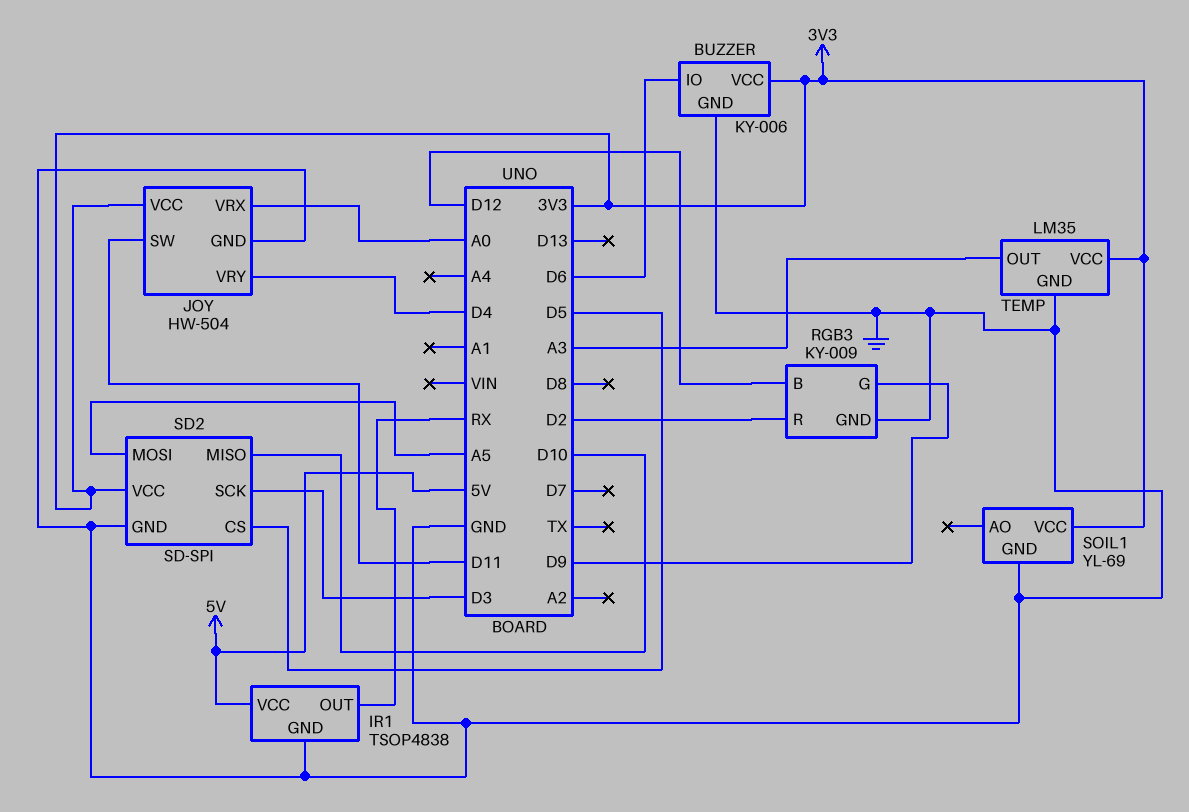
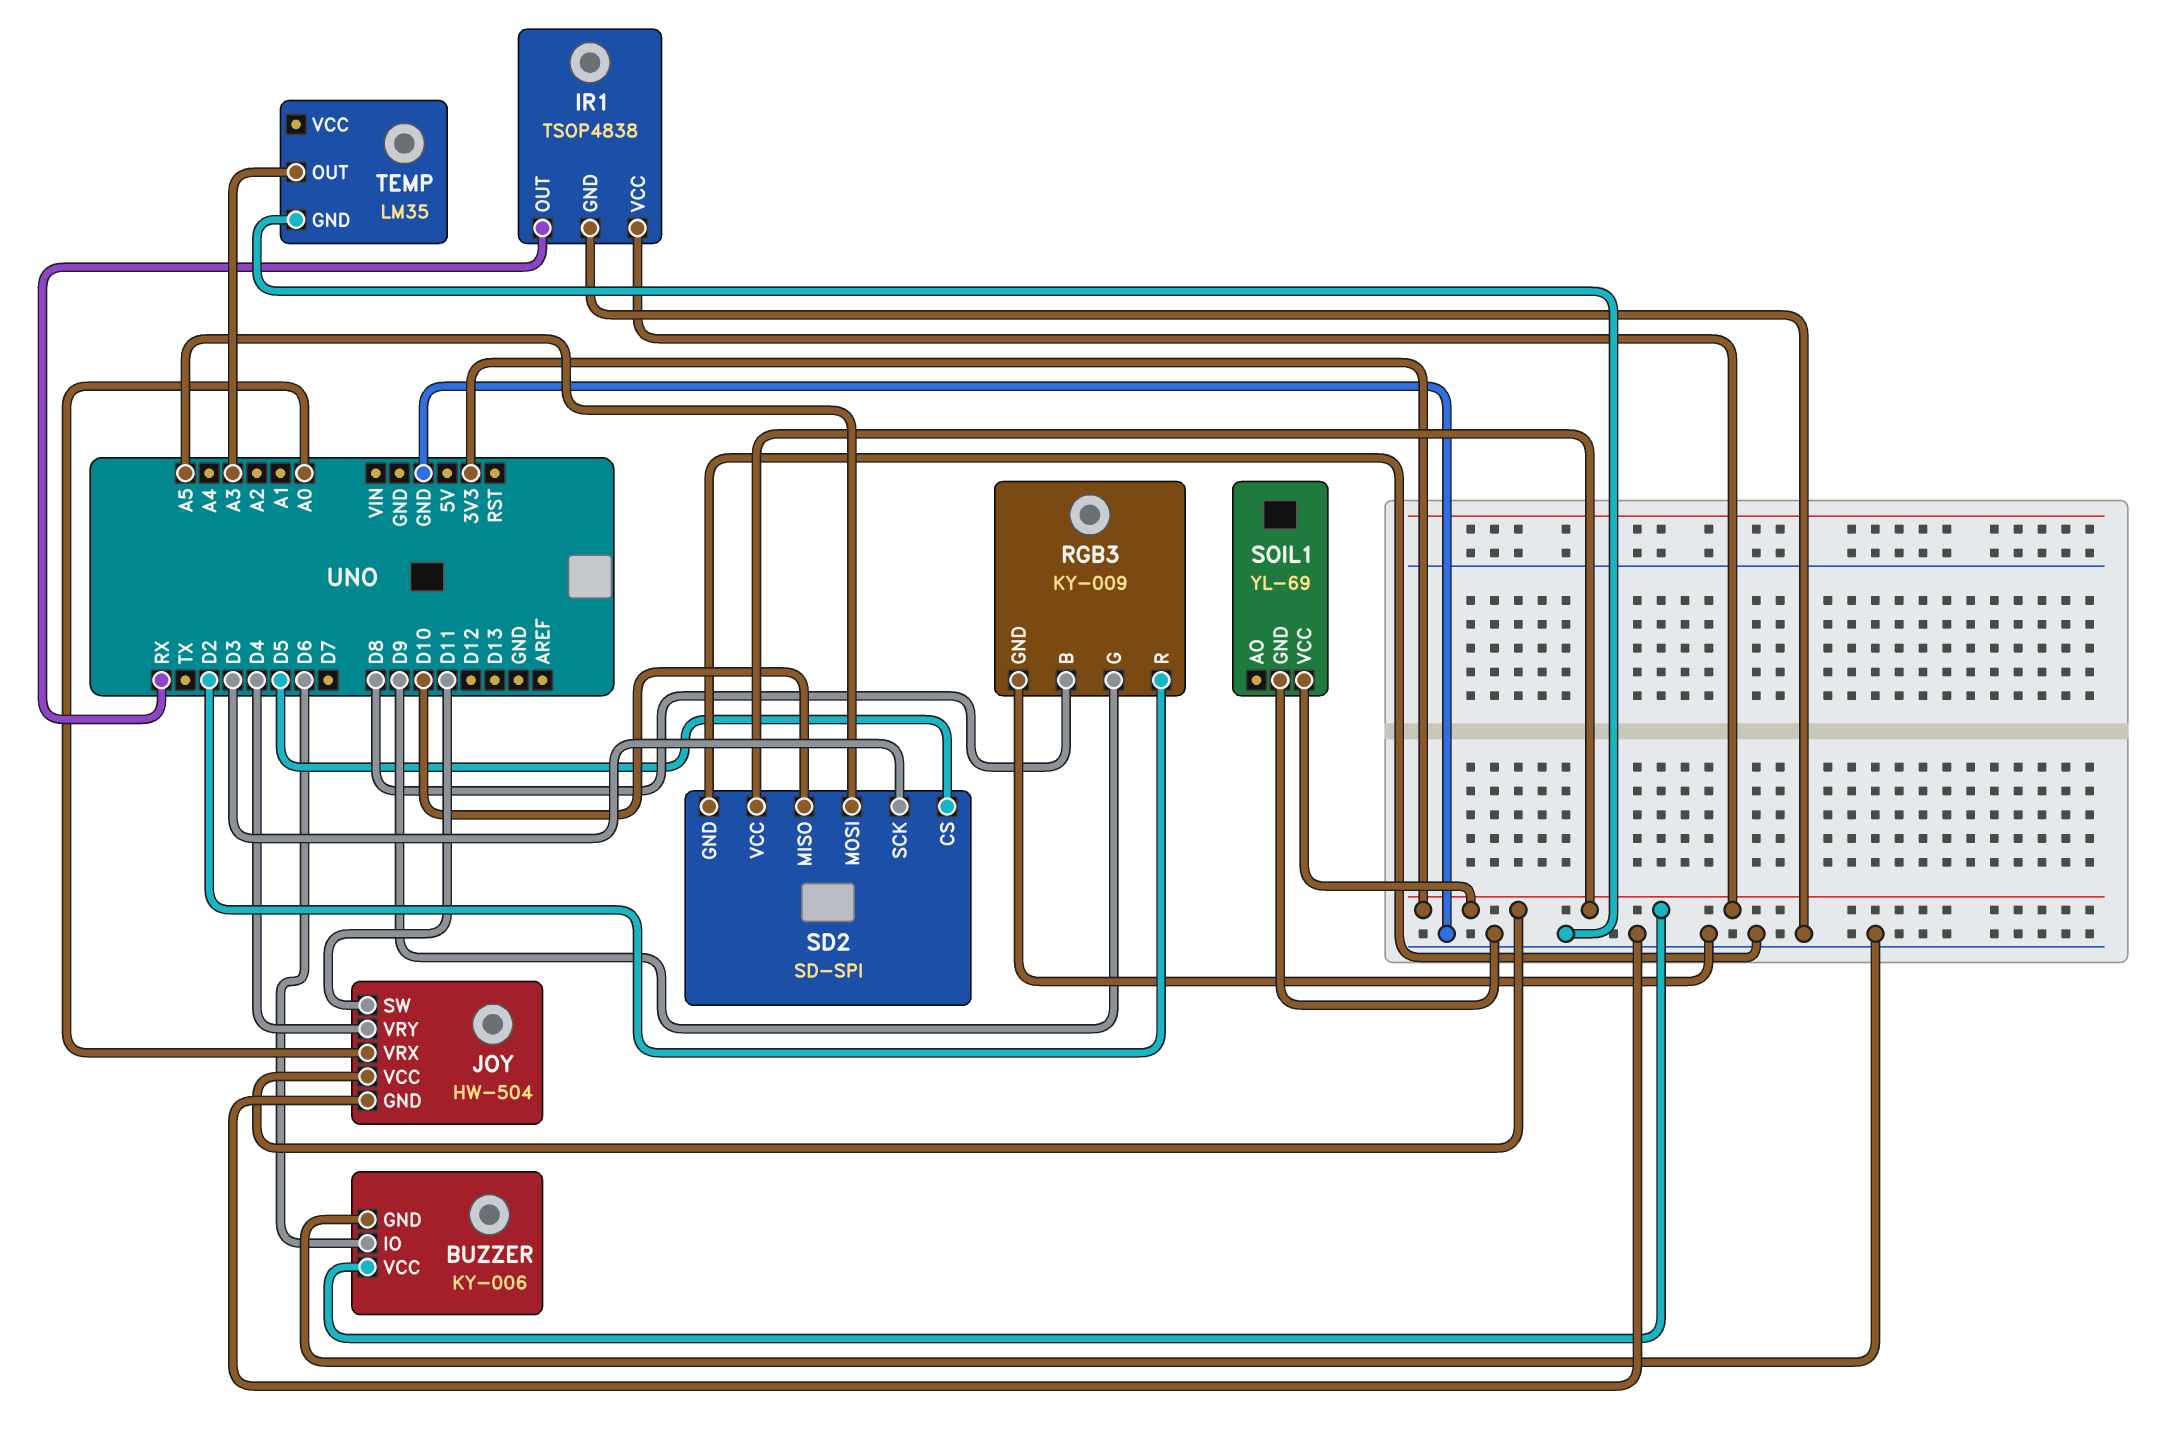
IR1 pin VCC: 5V -> 3V3
RGB3 pin B: D12 -> D8
TEMP pin VCC: 3V3 -> none

